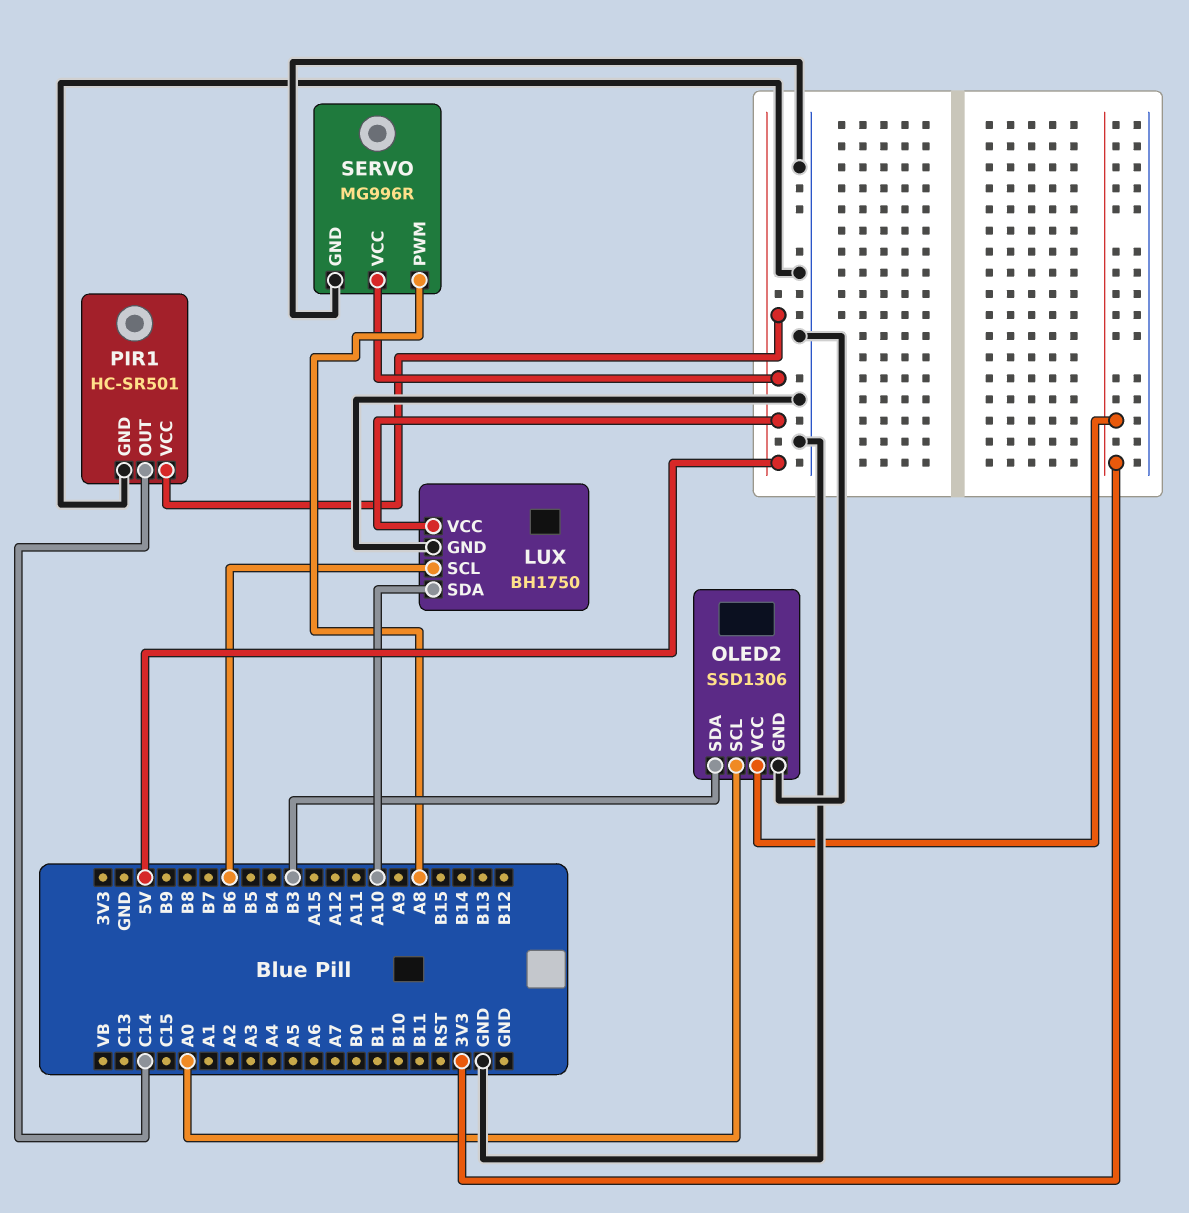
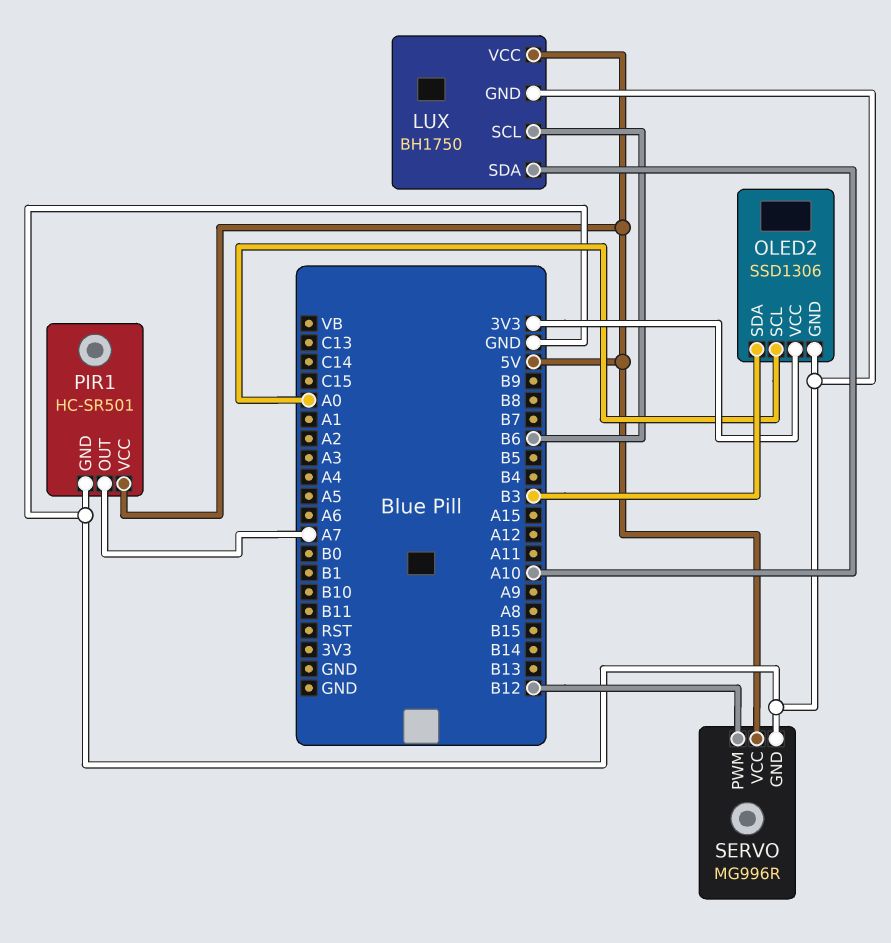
PIR1 pin OUT: C14 -> A7
SERVO pin PWM: A8 -> B12

